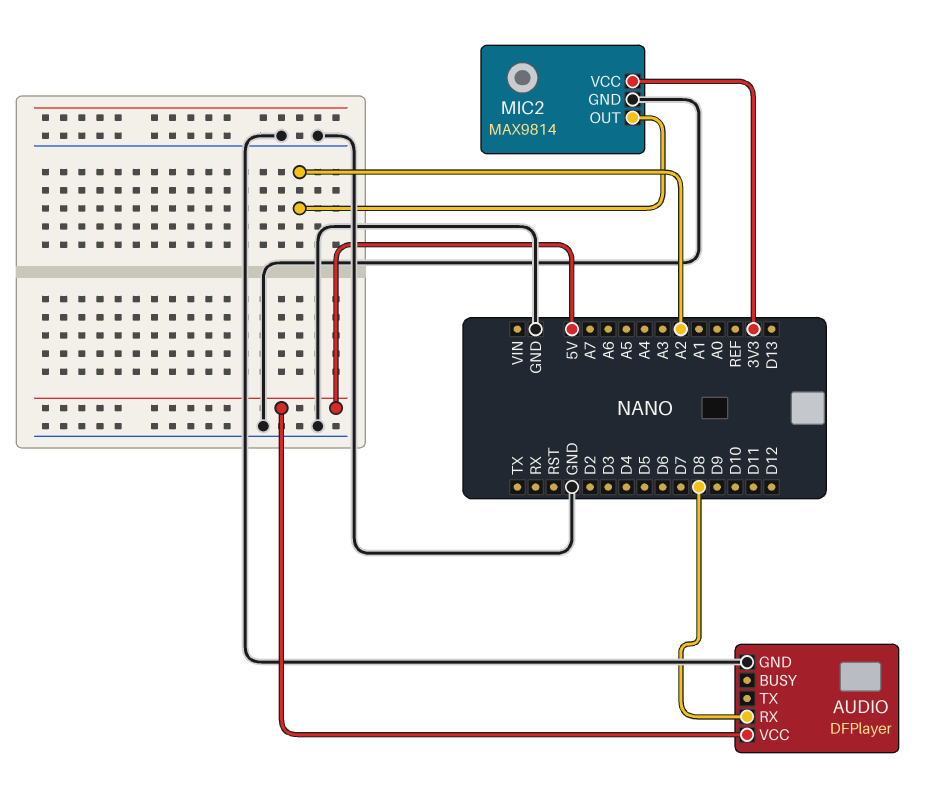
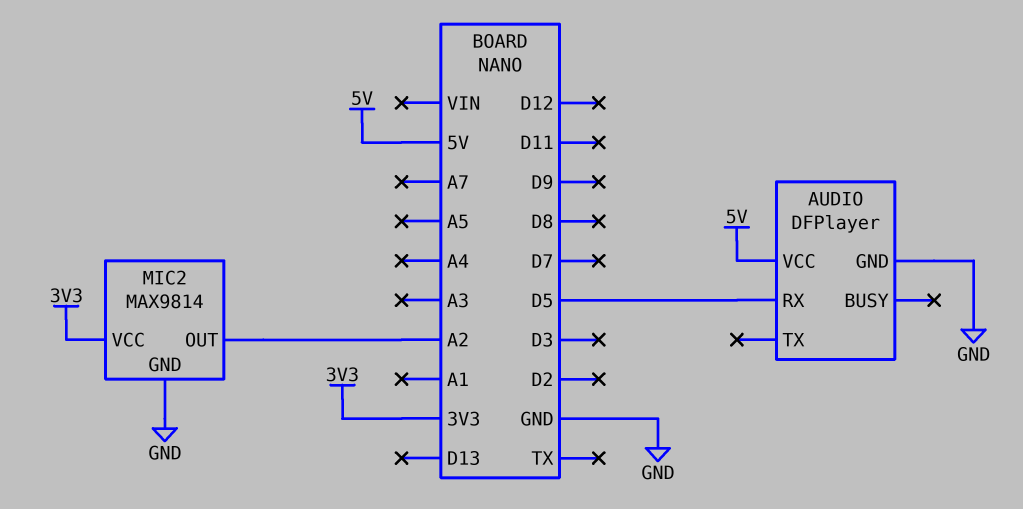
AUDIO pin RX: D8 -> D5

